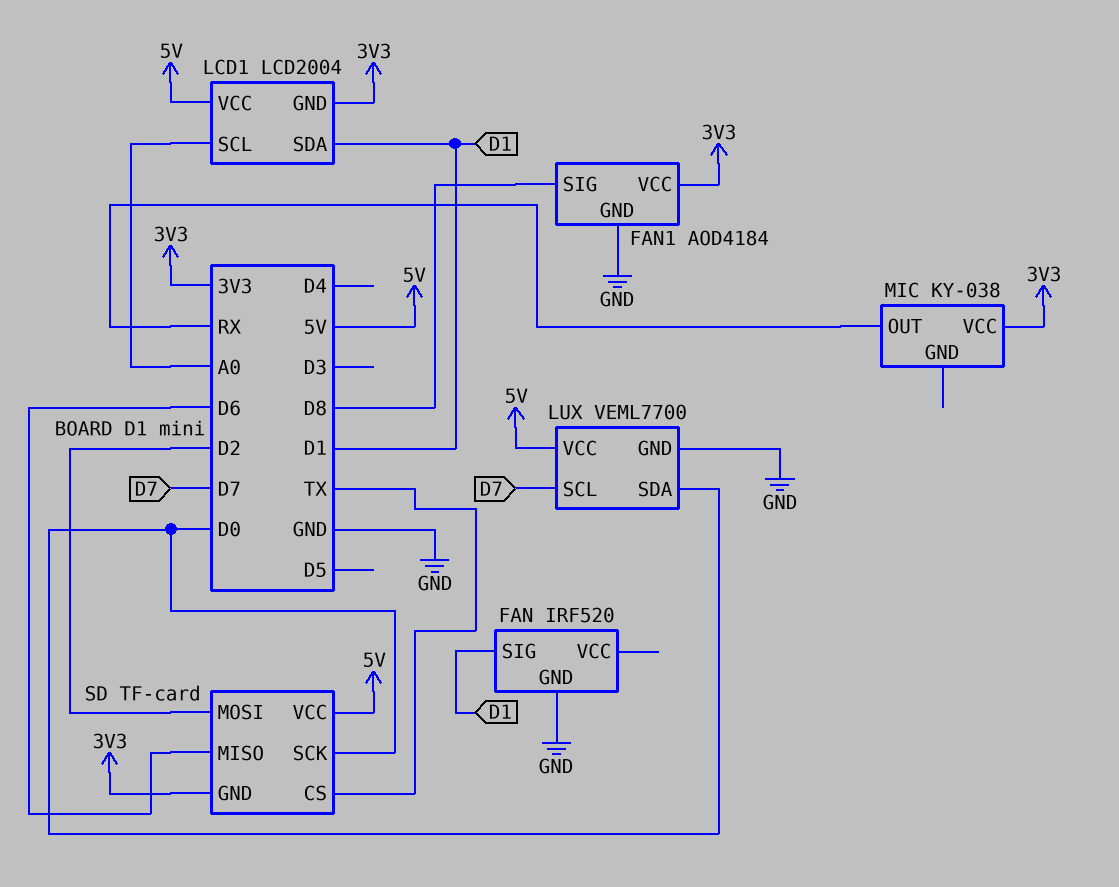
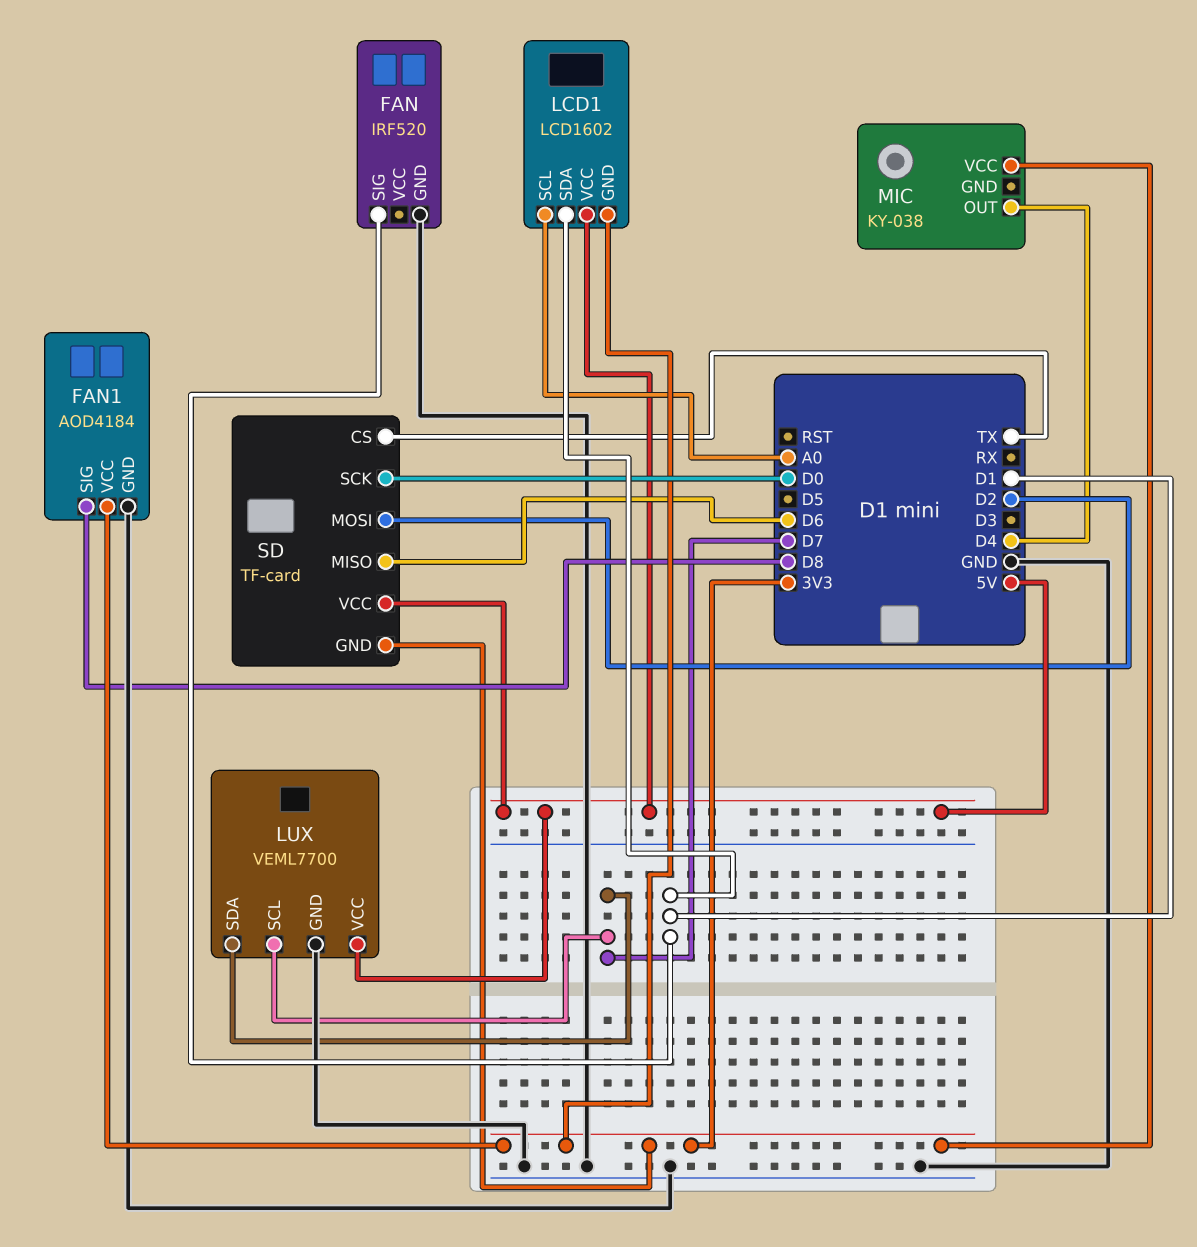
LCD1: LCD2004 -> LCD1602
LUX pin SDA: D0 -> D7
MIC pin OUT: RX -> D4

